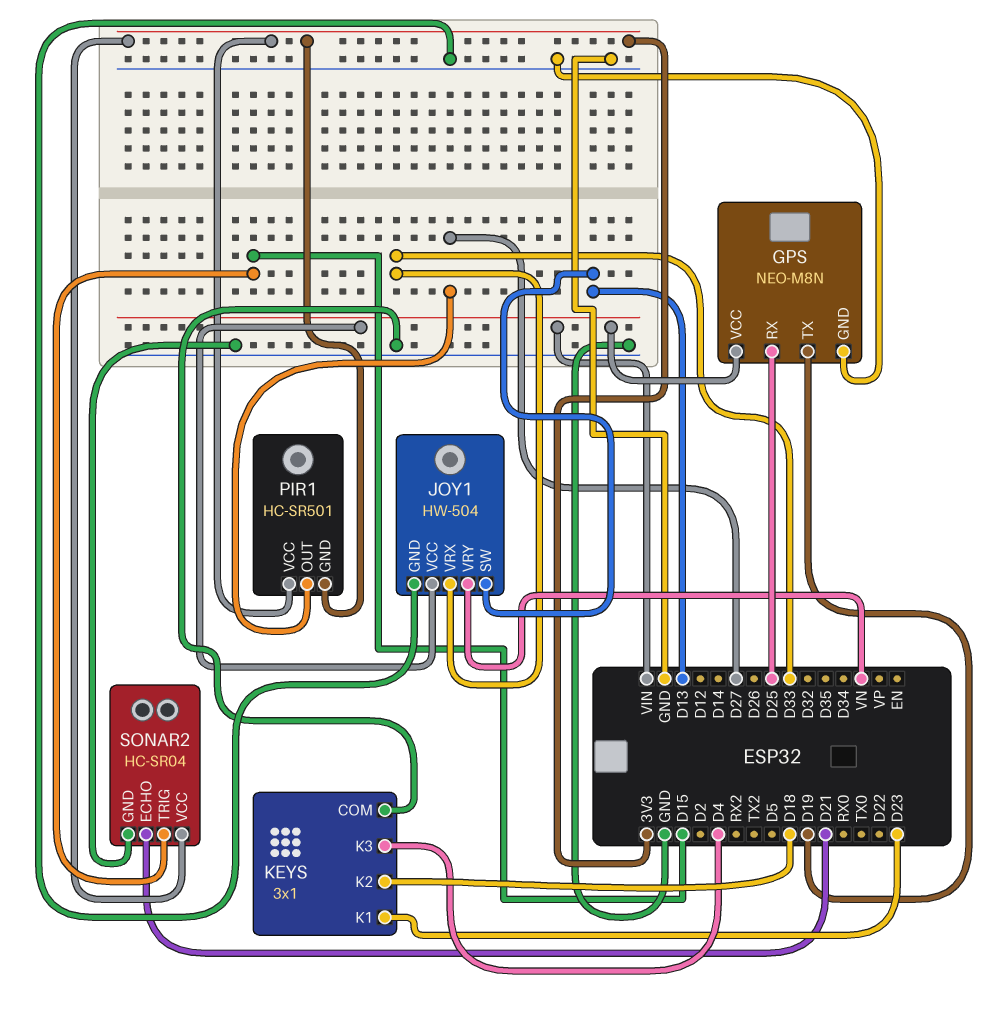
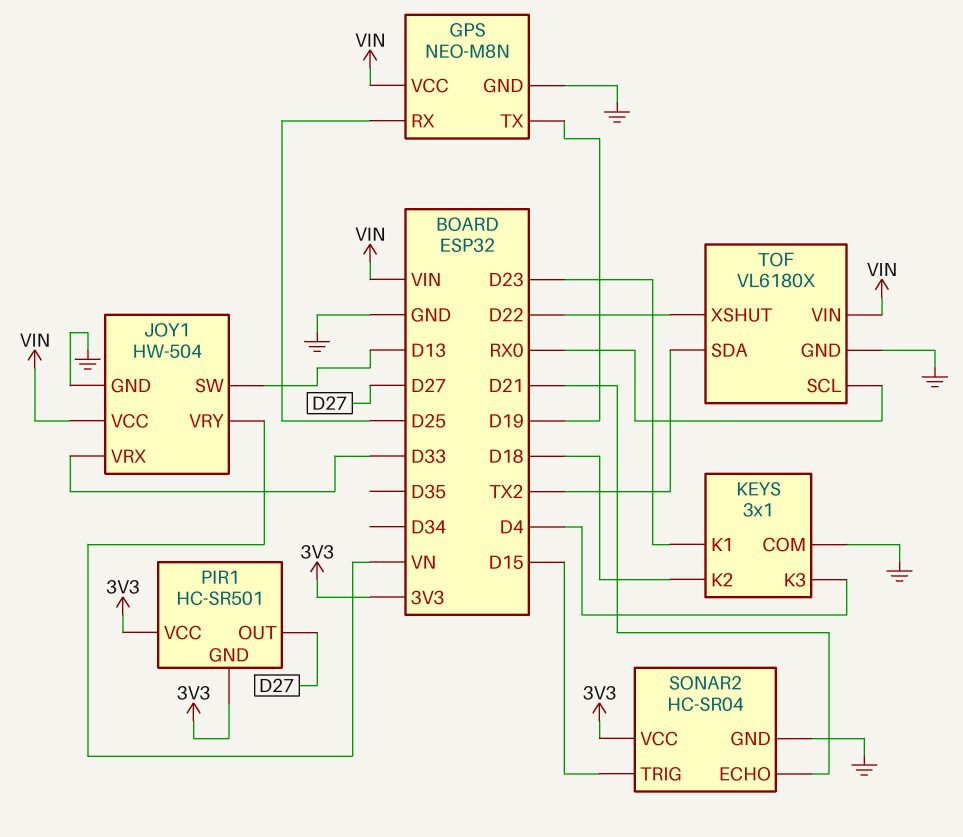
TOF: none -> VL6180X
TOF pin GND: none -> GND
TOF pin SCL: none -> RX0
TOF pin SDA: none -> TX2
TOF pin VIN: none -> VIN
TOF pin XSHUT: none -> D22

